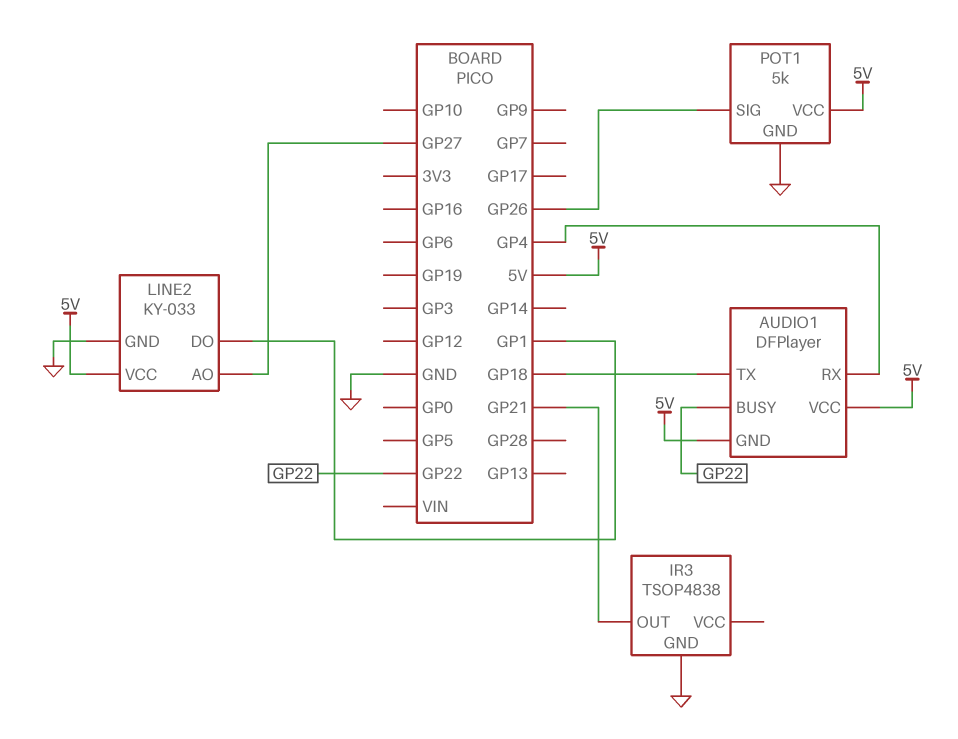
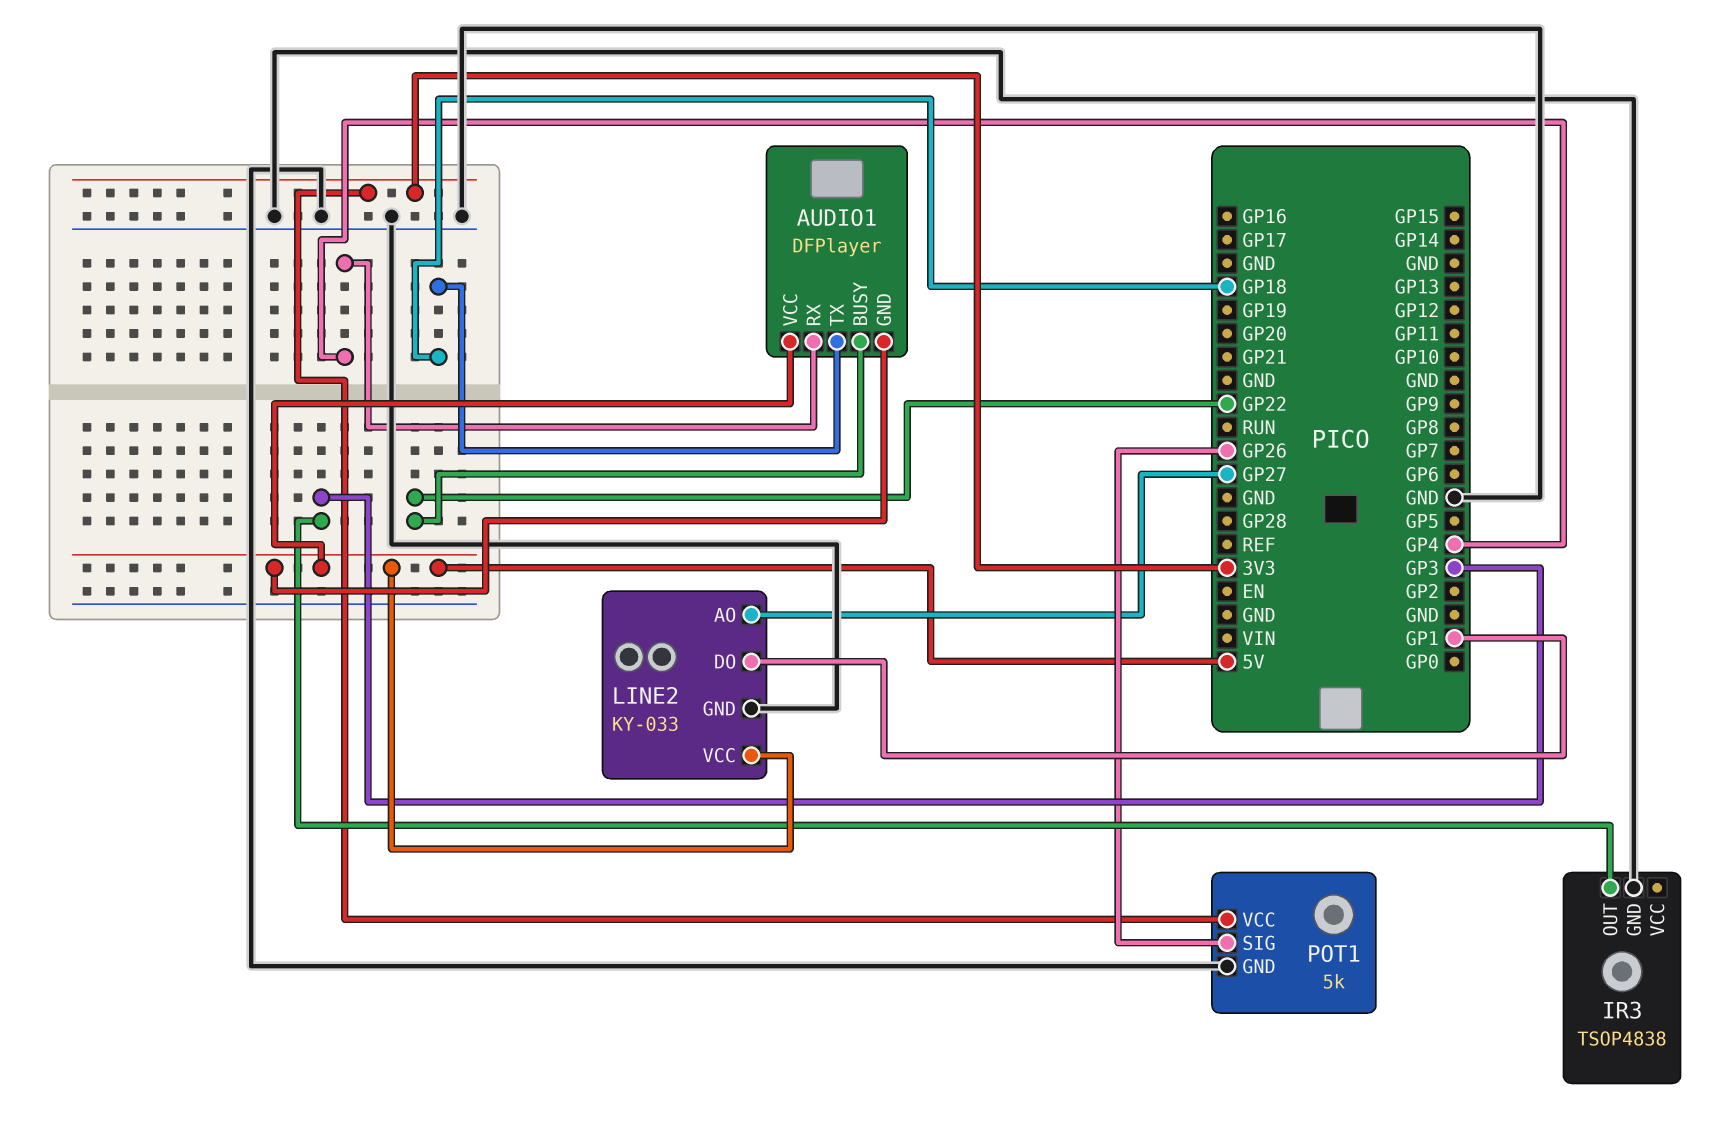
IR3 pin OUT: GP21 -> GP3
POT1 pin VCC: 5V -> 3V3

